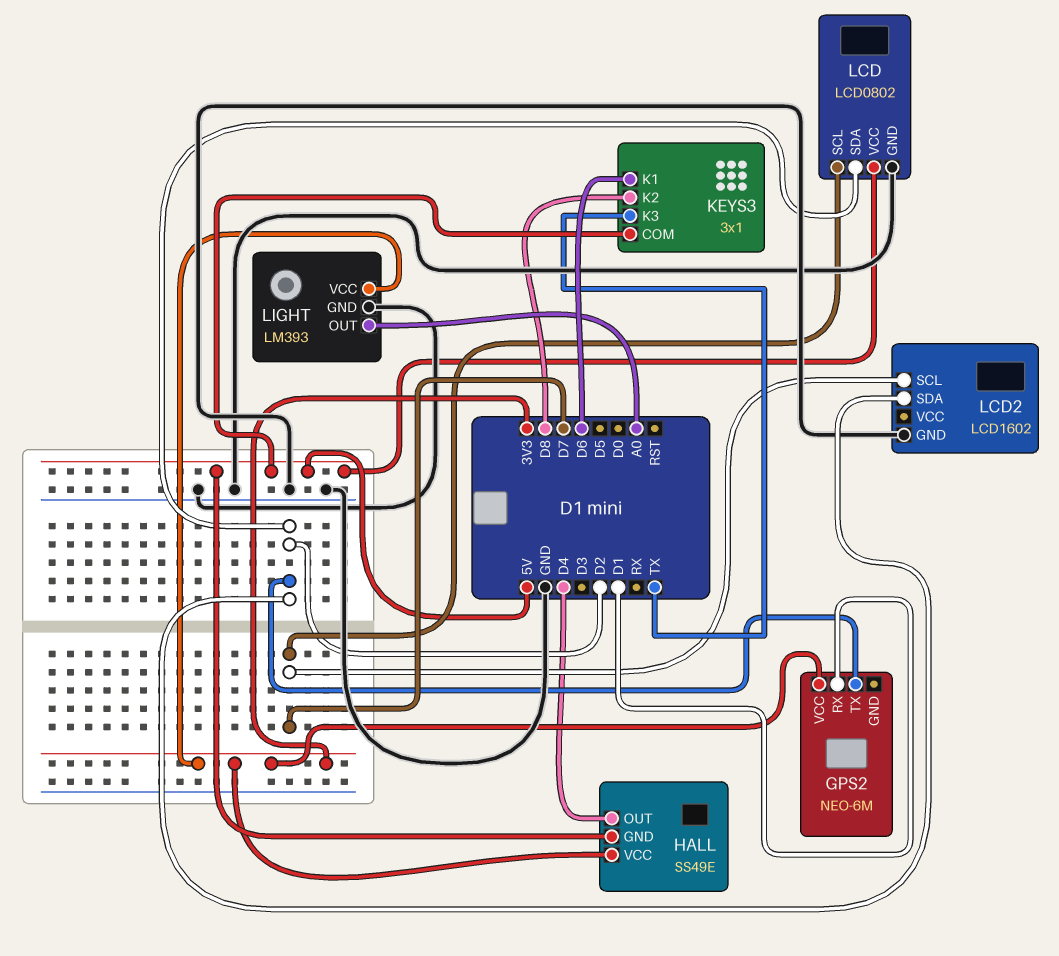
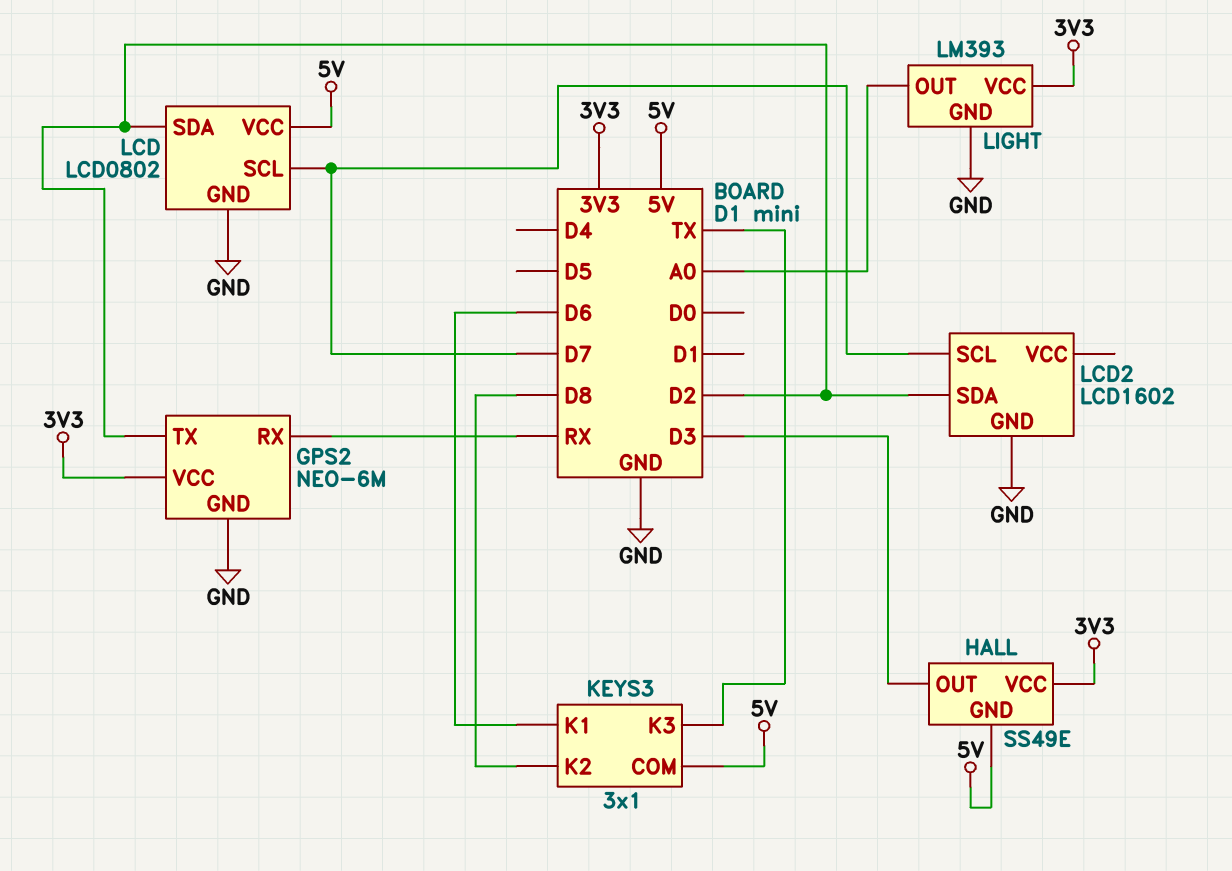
GPS2 pin GND: none -> GND
GPS2 pin RX: D1 -> RX
HALL pin OUT: D4 -> D3

